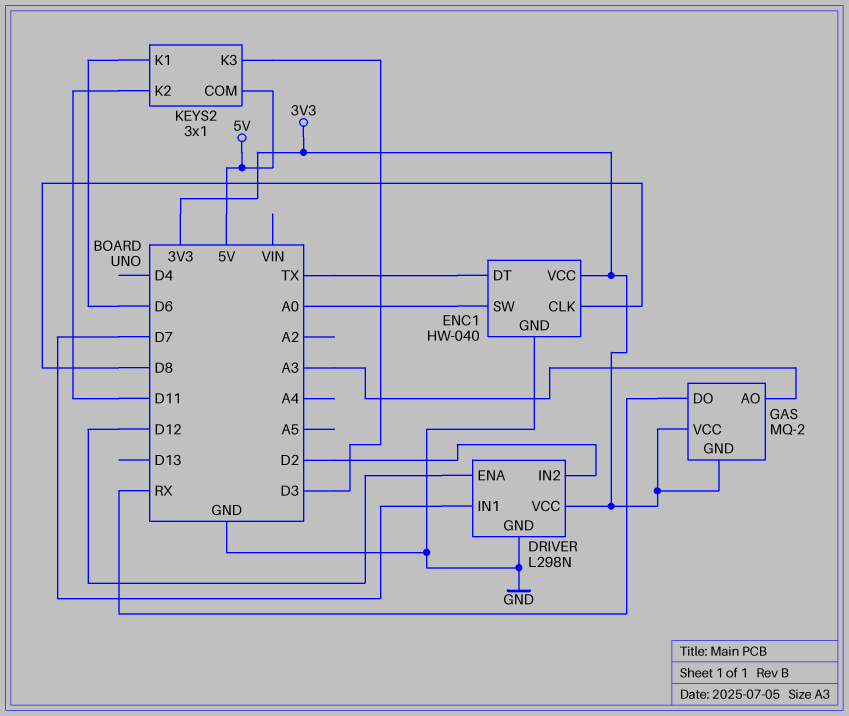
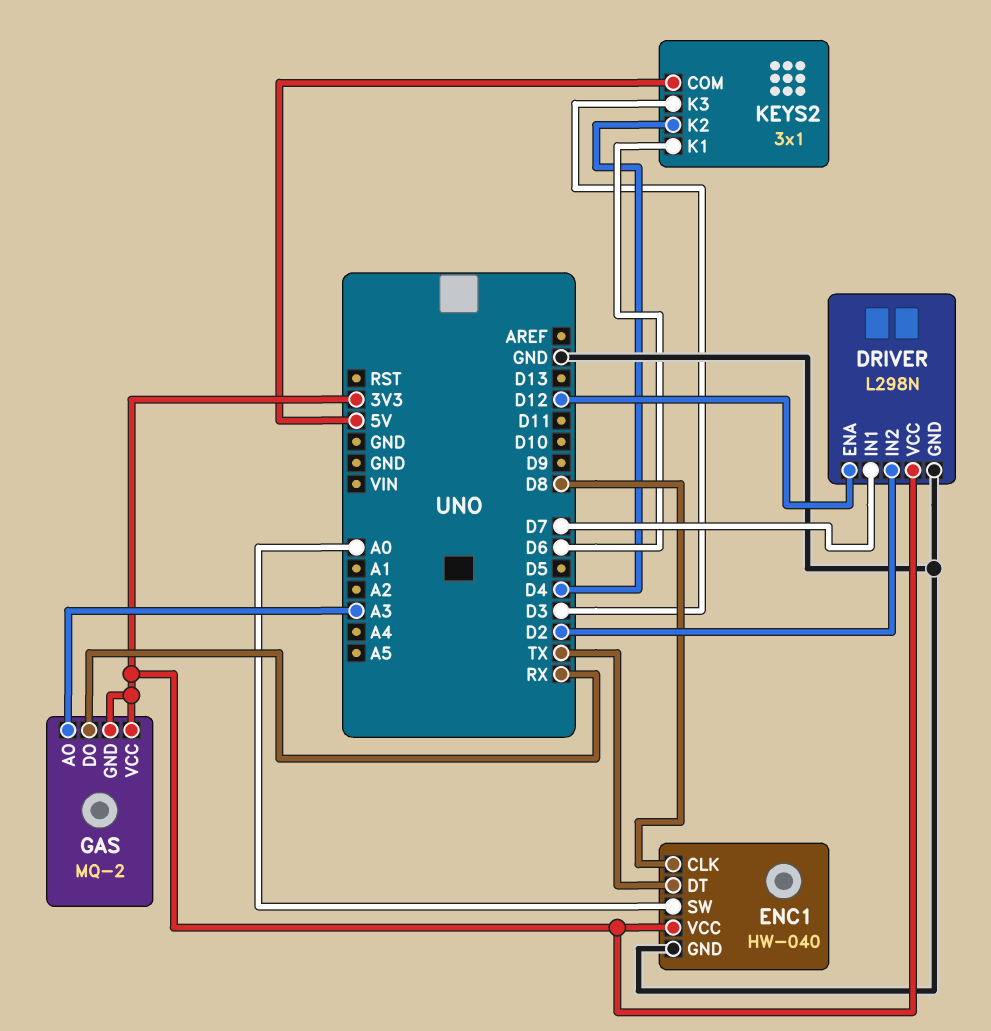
KEYS2 pin K2: D11 -> D4

